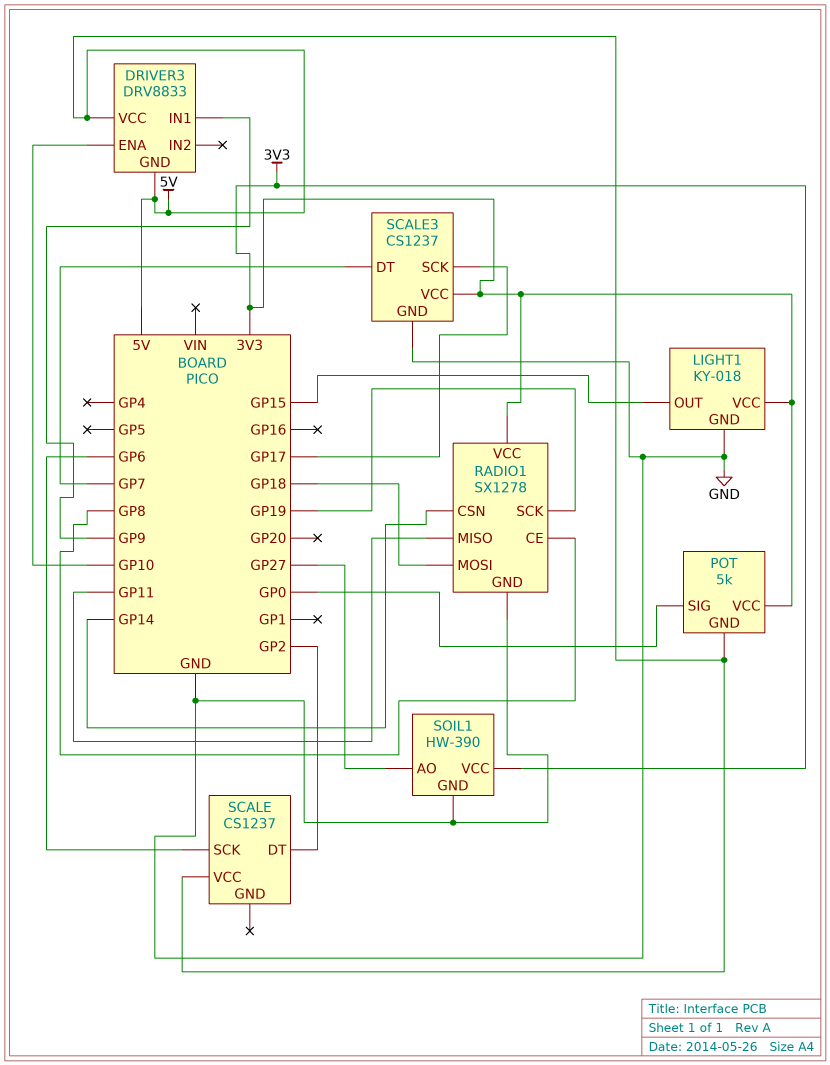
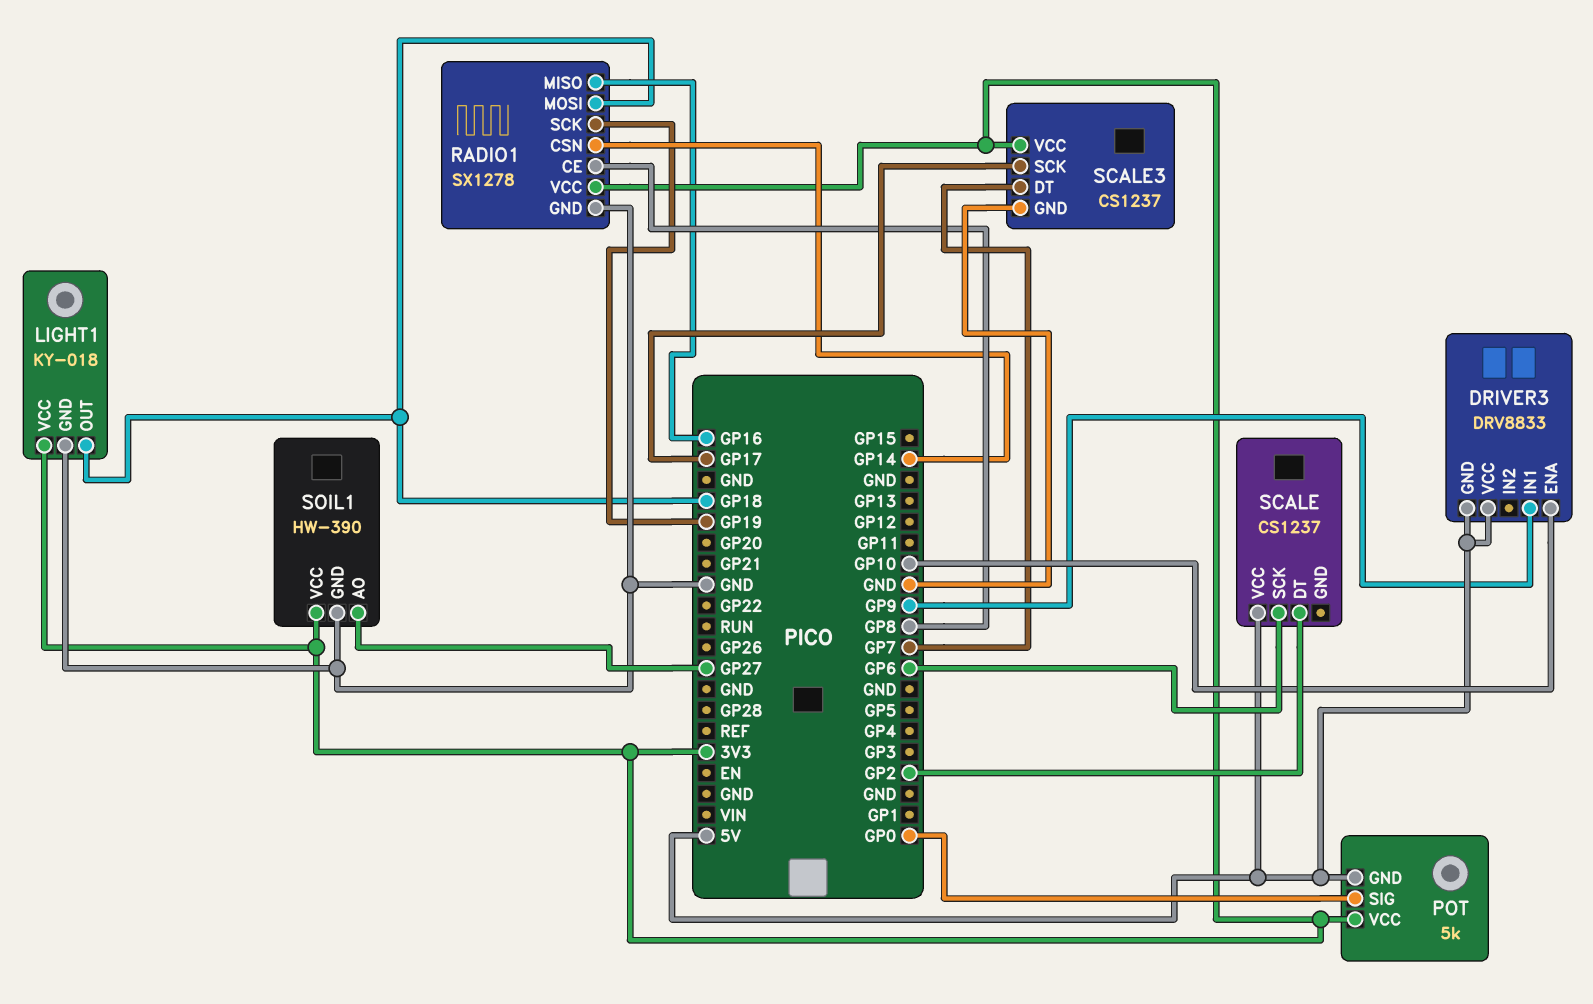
LIGHT1 pin OUT: GP15 -> GP18
RADIO1 pin MISO: GP11 -> GP16

